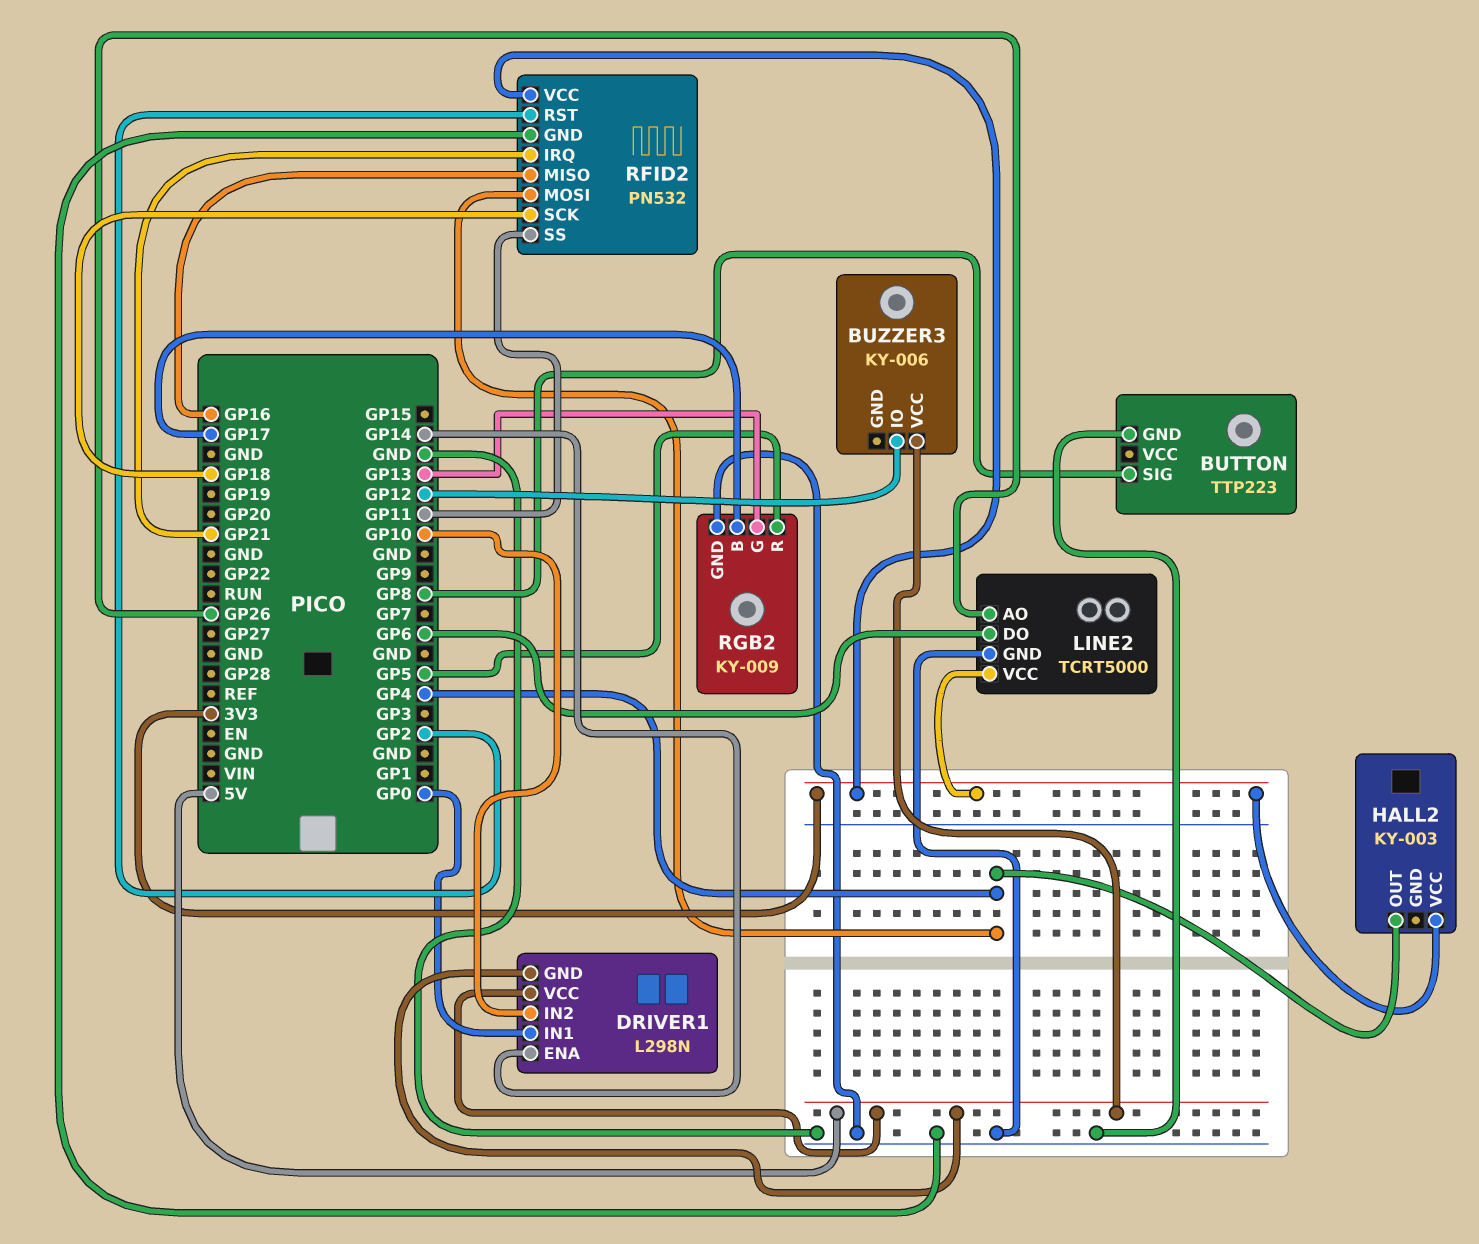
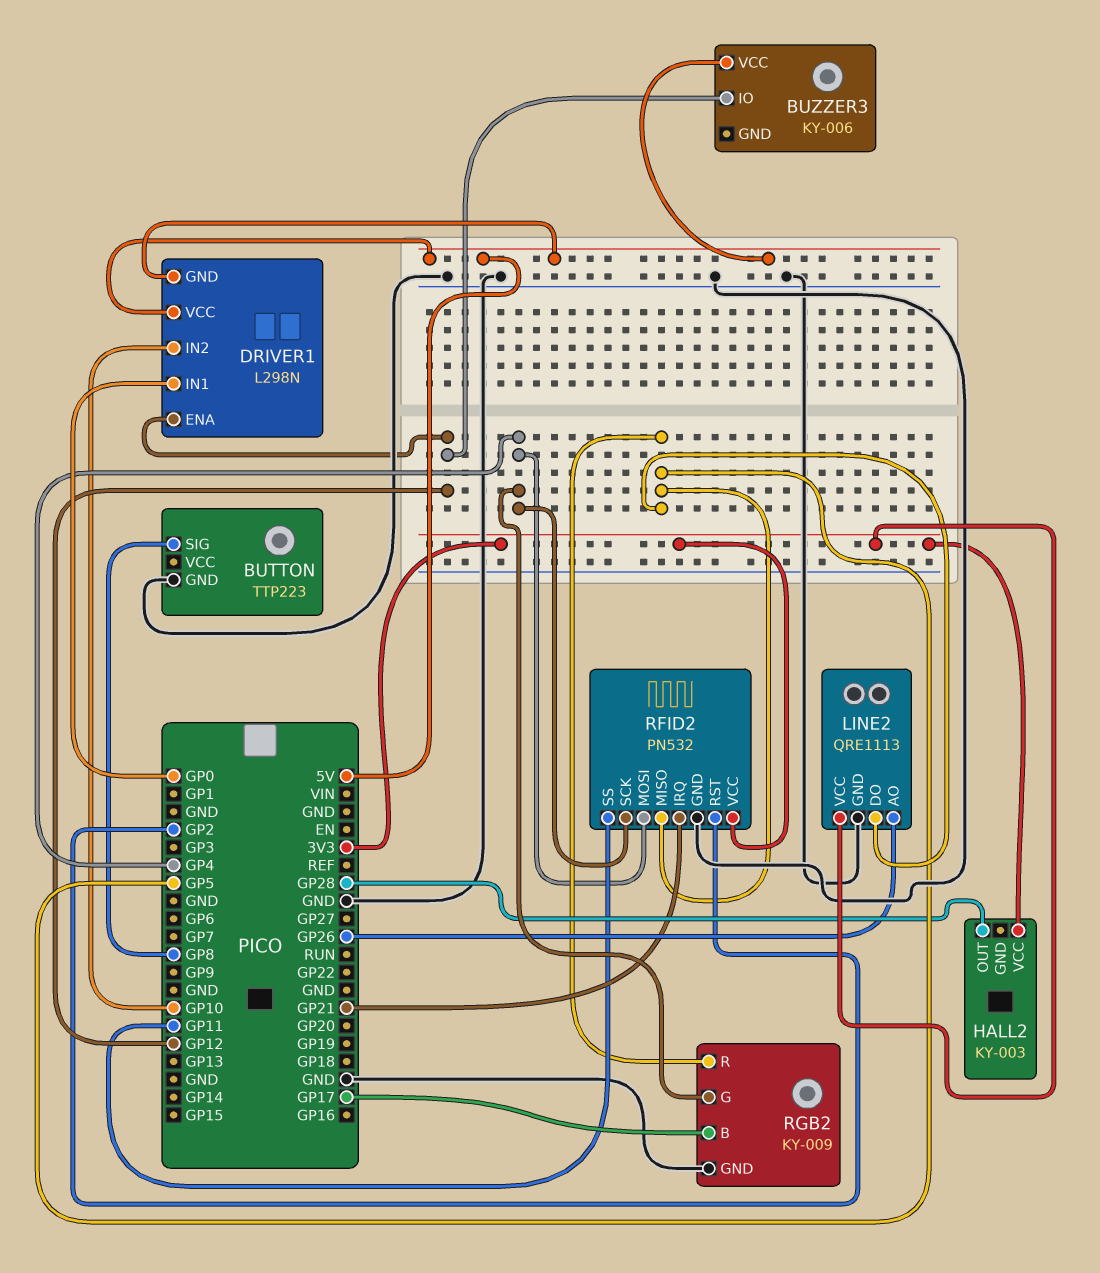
DRIVER1 pin ENA: GP14 -> GP12
HALL2 pin OUT: GP4 -> GP28
LINE2: TCRT5000 -> QRE1113
LINE2 pin DO: GP6 -> GP5
RFID2 pin MISO: GP16 -> GP5
RFID2 pin SCK: GP18 -> GP4
RGB2 pin G: GP13 -> GP4

